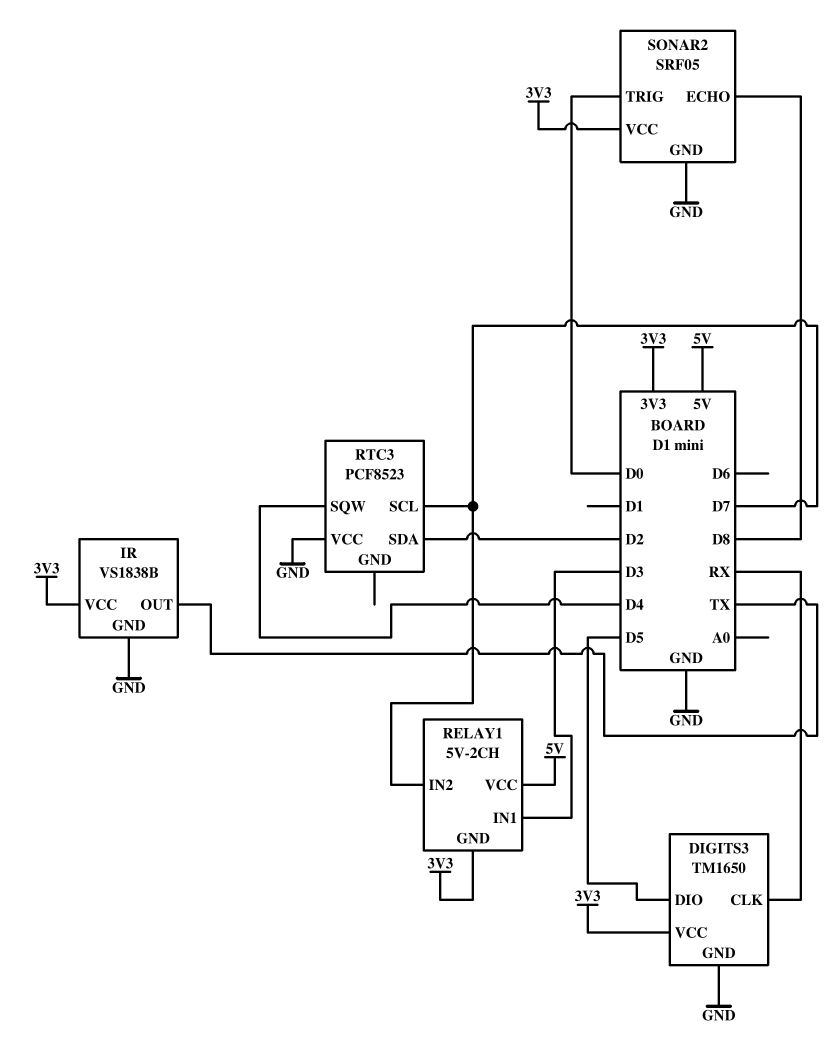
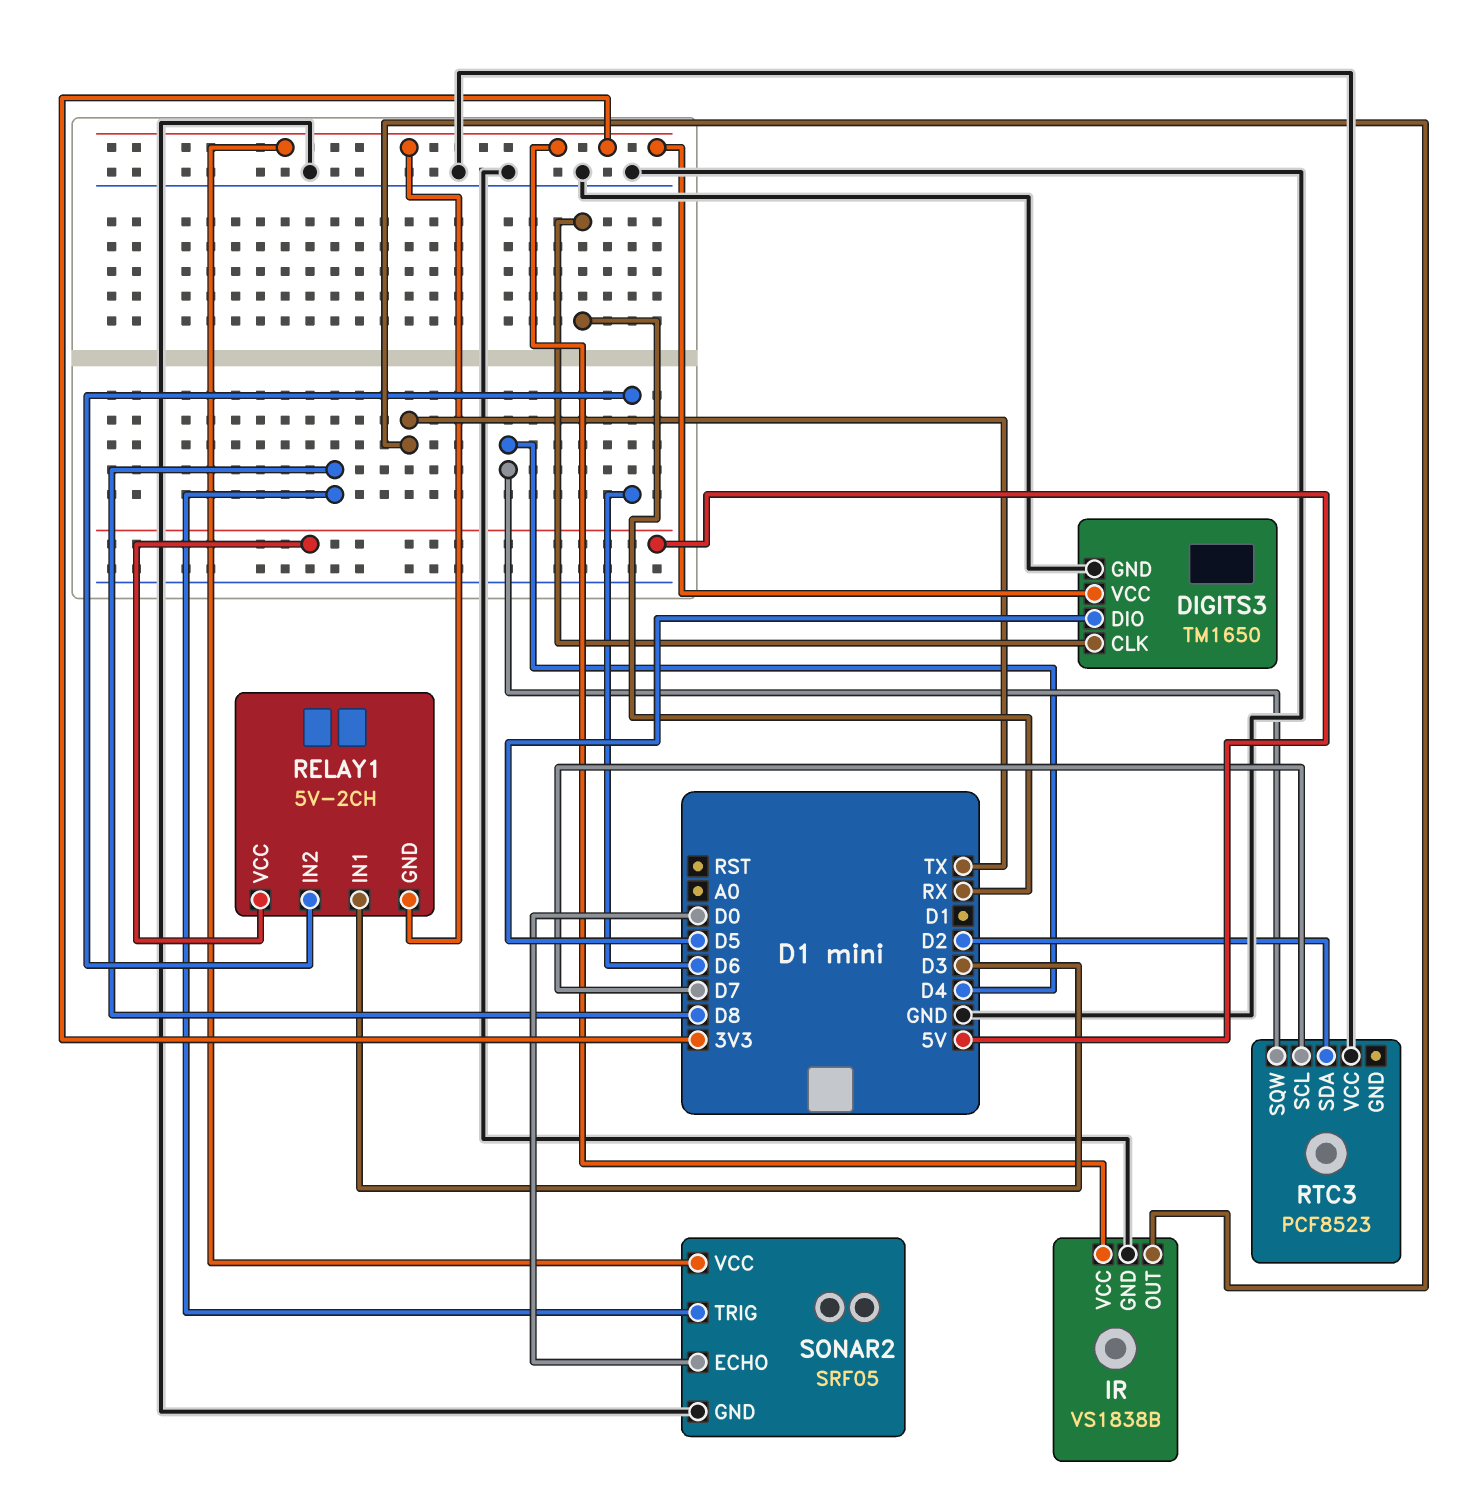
RELAY1 pin IN2: D7 -> D6
SONAR2 pin ECHO: D8 -> D0
SONAR2 pin TRIG: D0 -> D8

